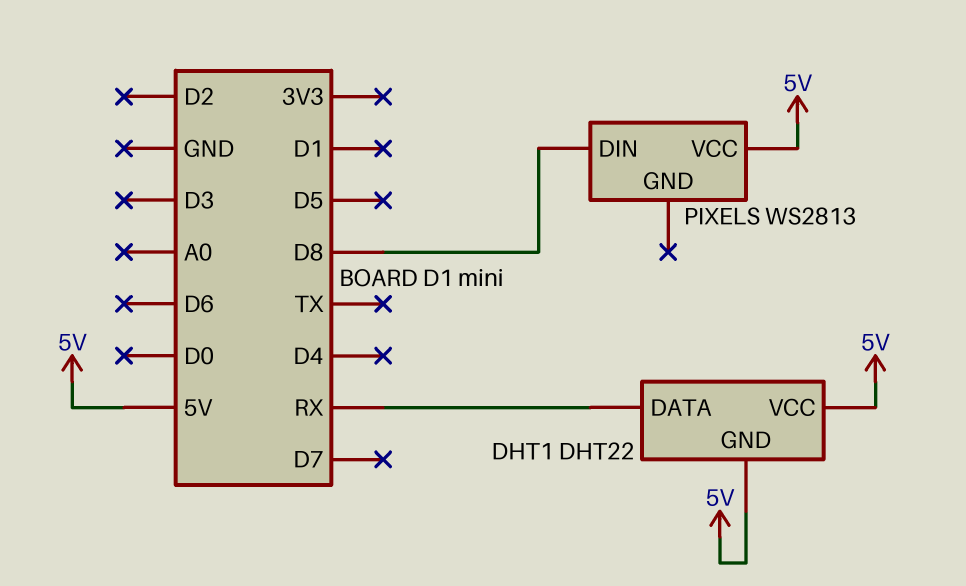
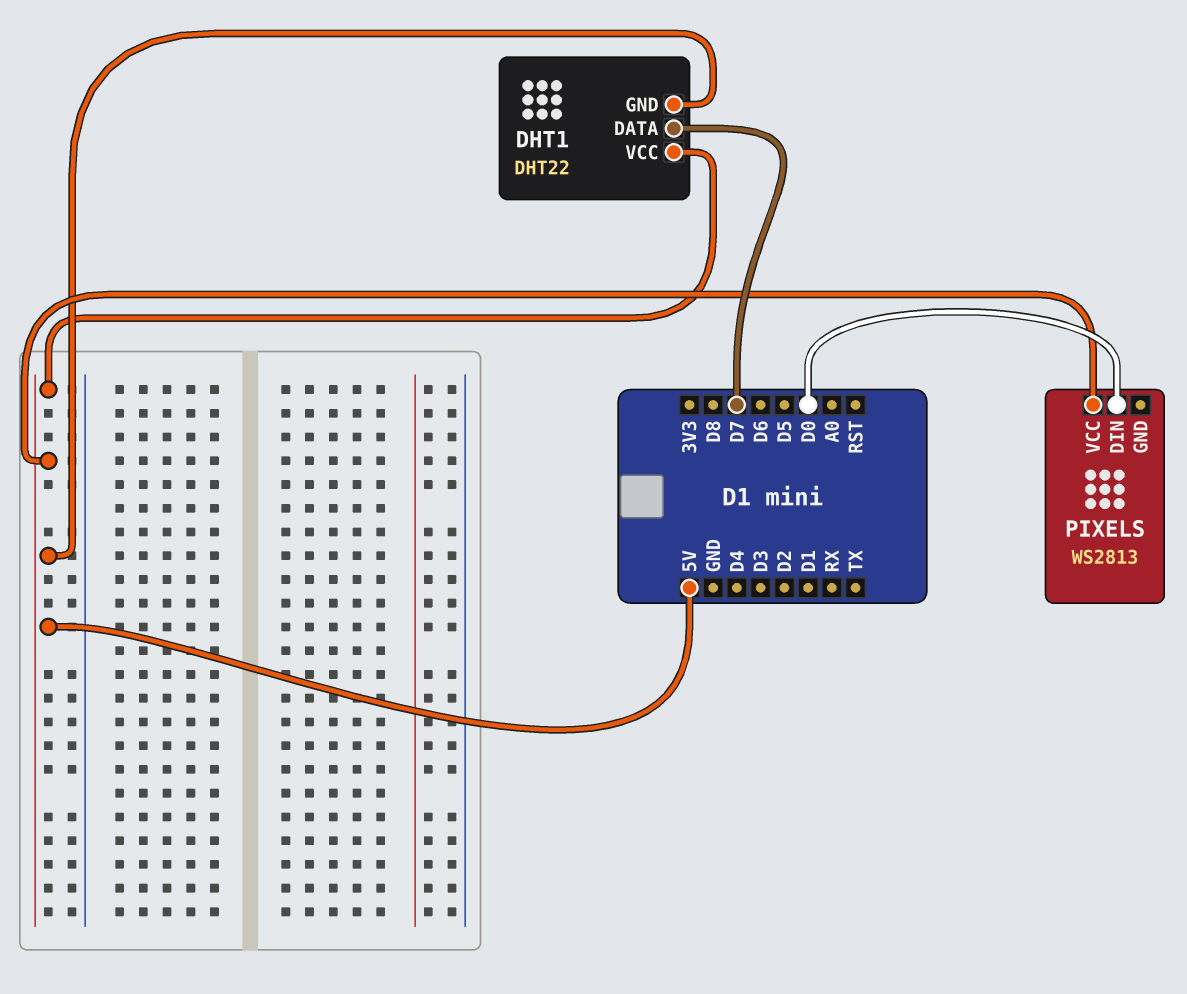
DHT1 pin DATA: RX -> D7
PIXELS pin DIN: D8 -> D0

